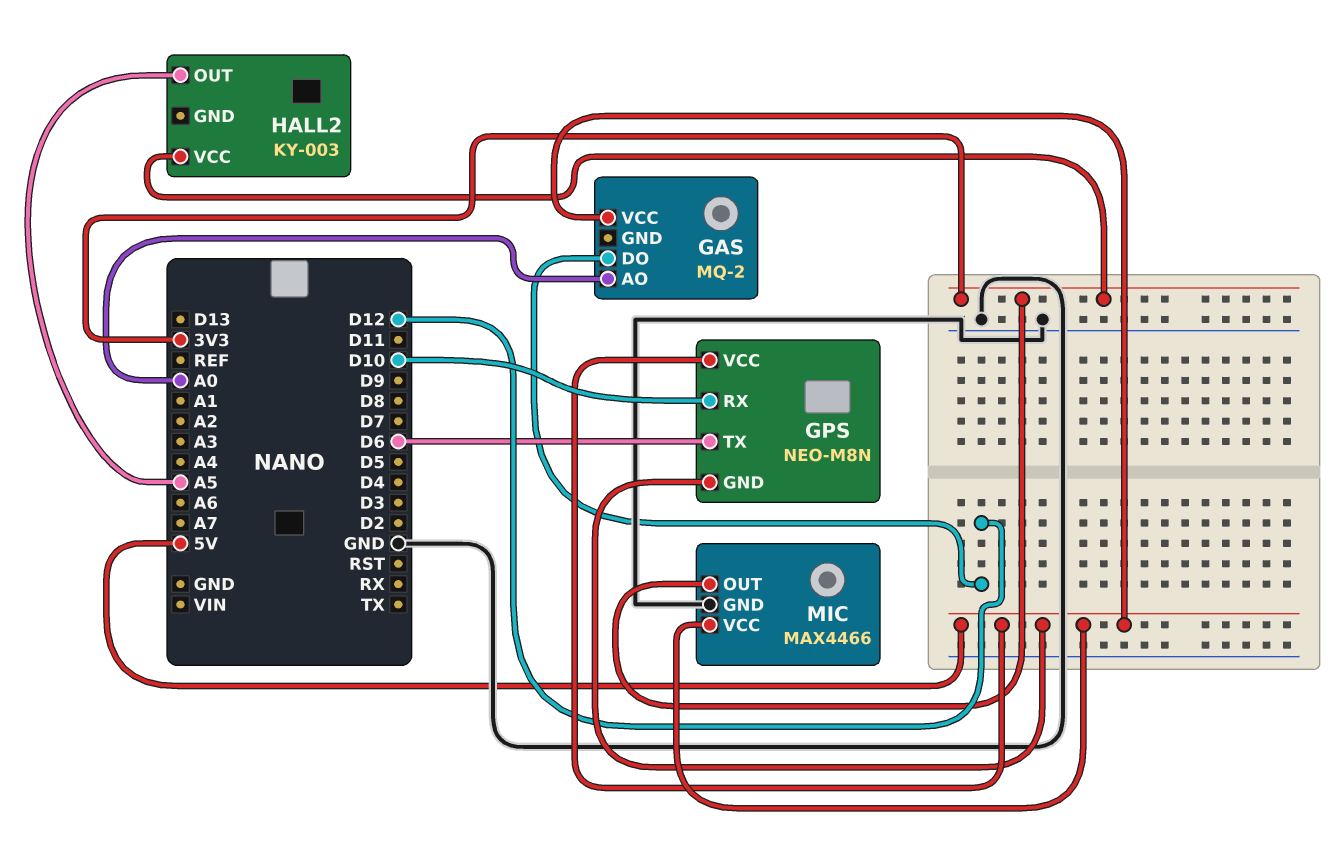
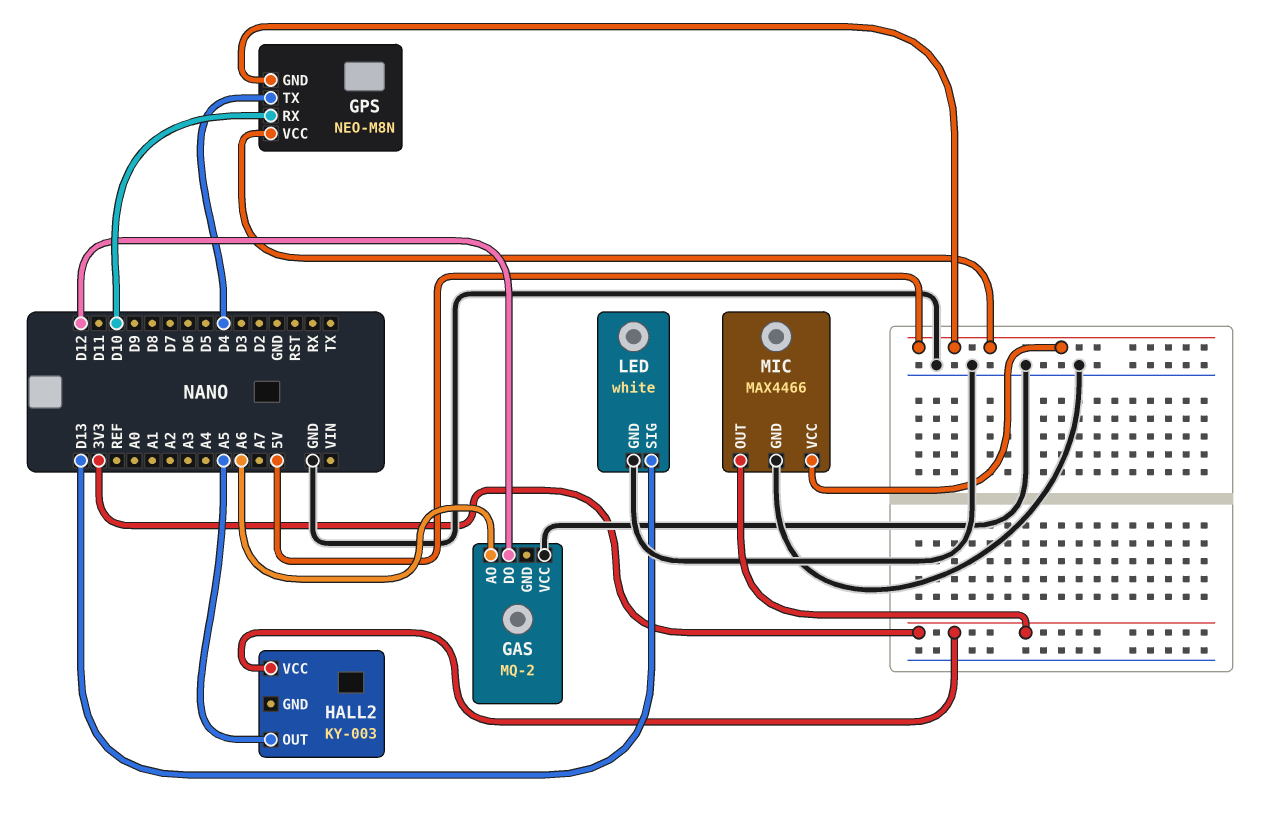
GAS pin AO: A0 -> A6
GAS pin VCC: 5V -> GND
GPS pin TX: D6 -> D4
LED: none -> white
LED pin GND: none -> GND
LED pin SIG: none -> D13

